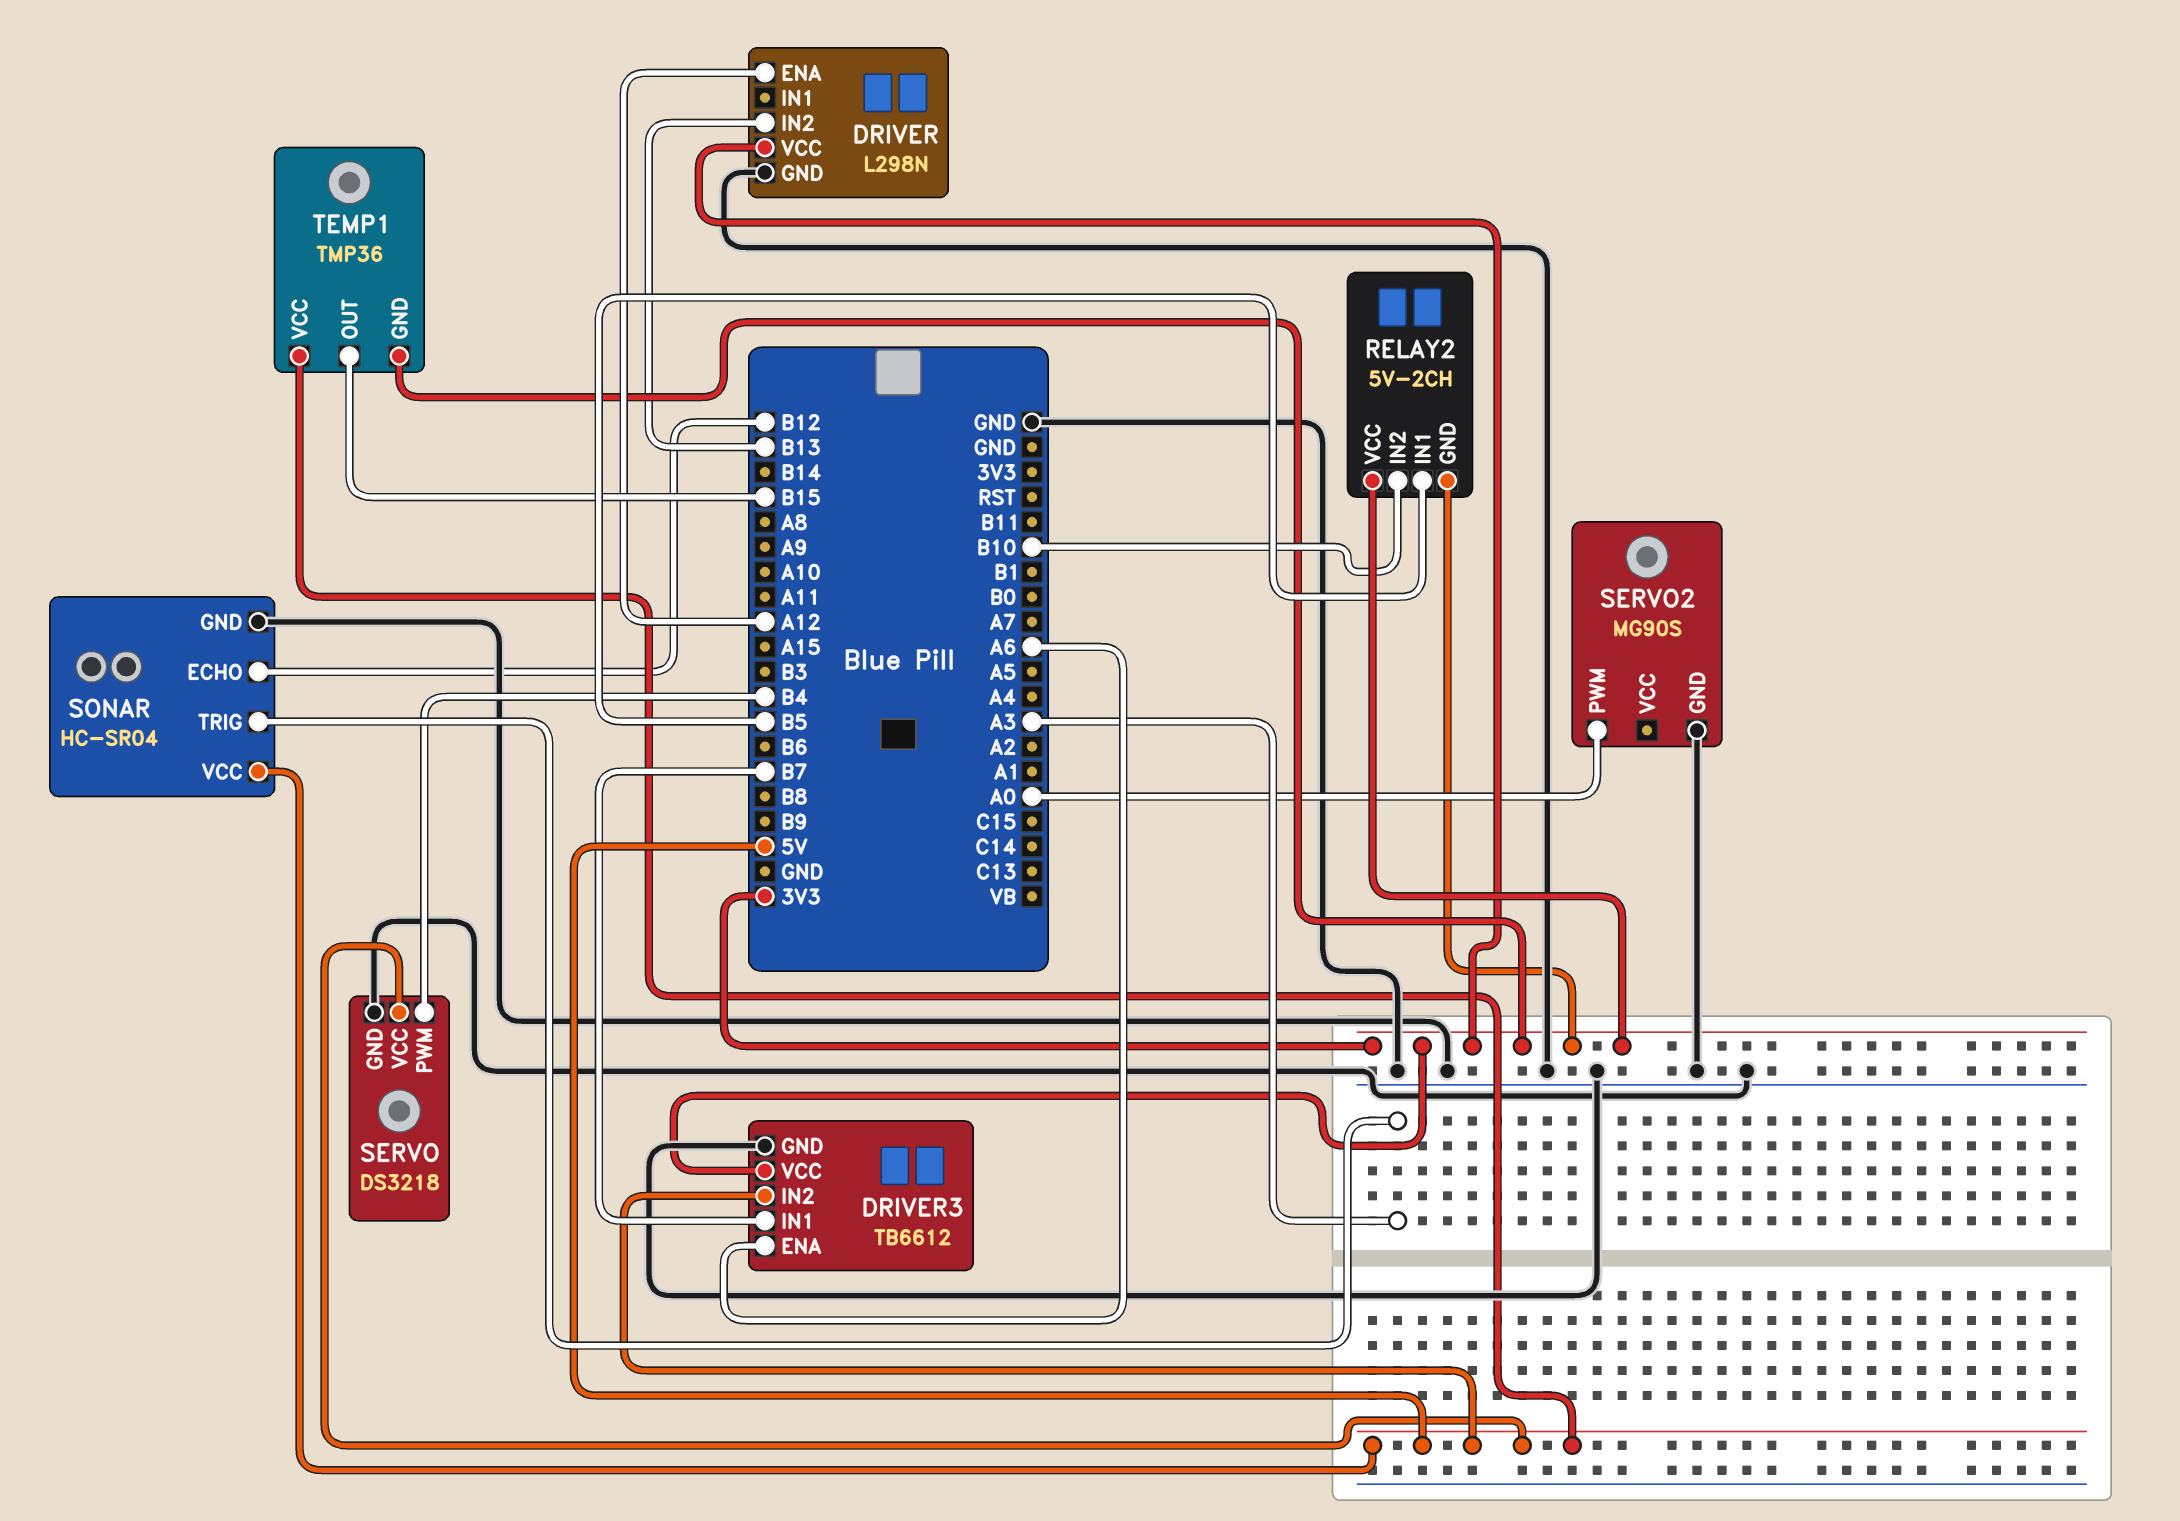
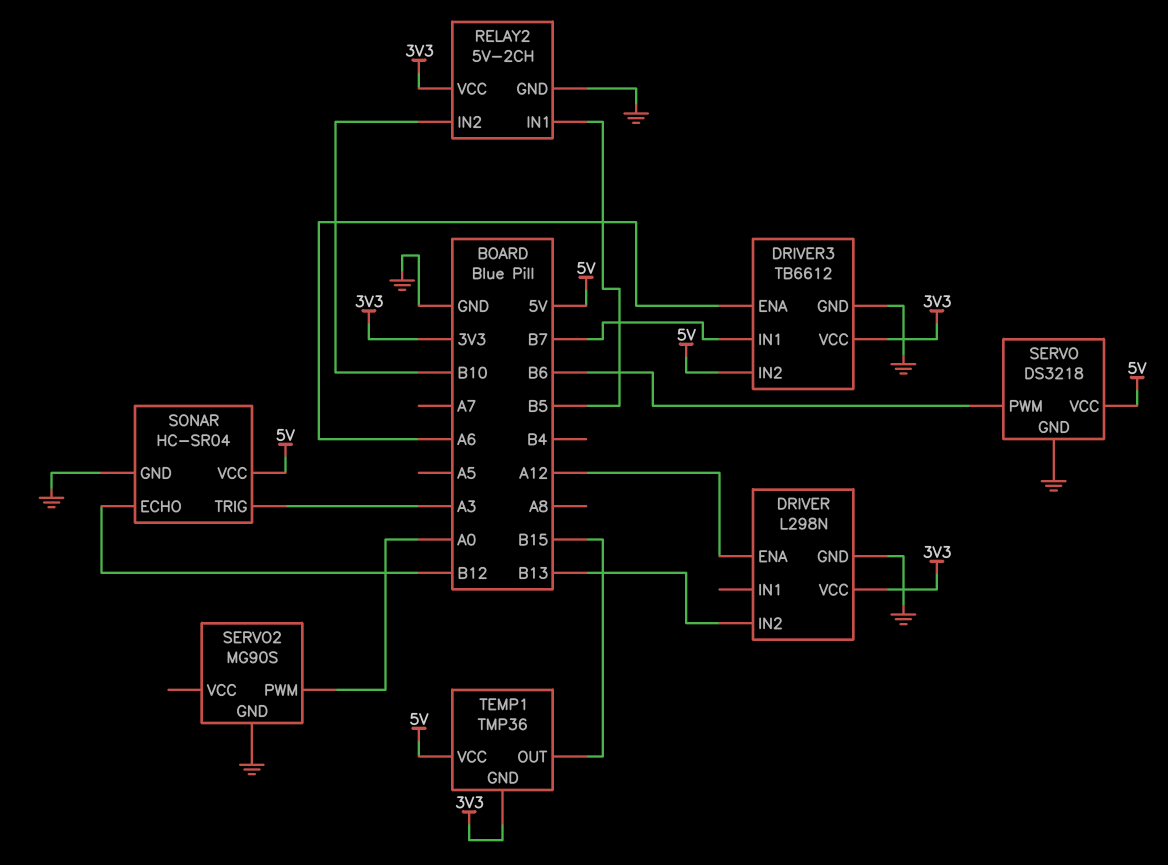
RELAY2 pin GND: 3V3 -> GND
SERVO pin PWM: B4 -> B6

